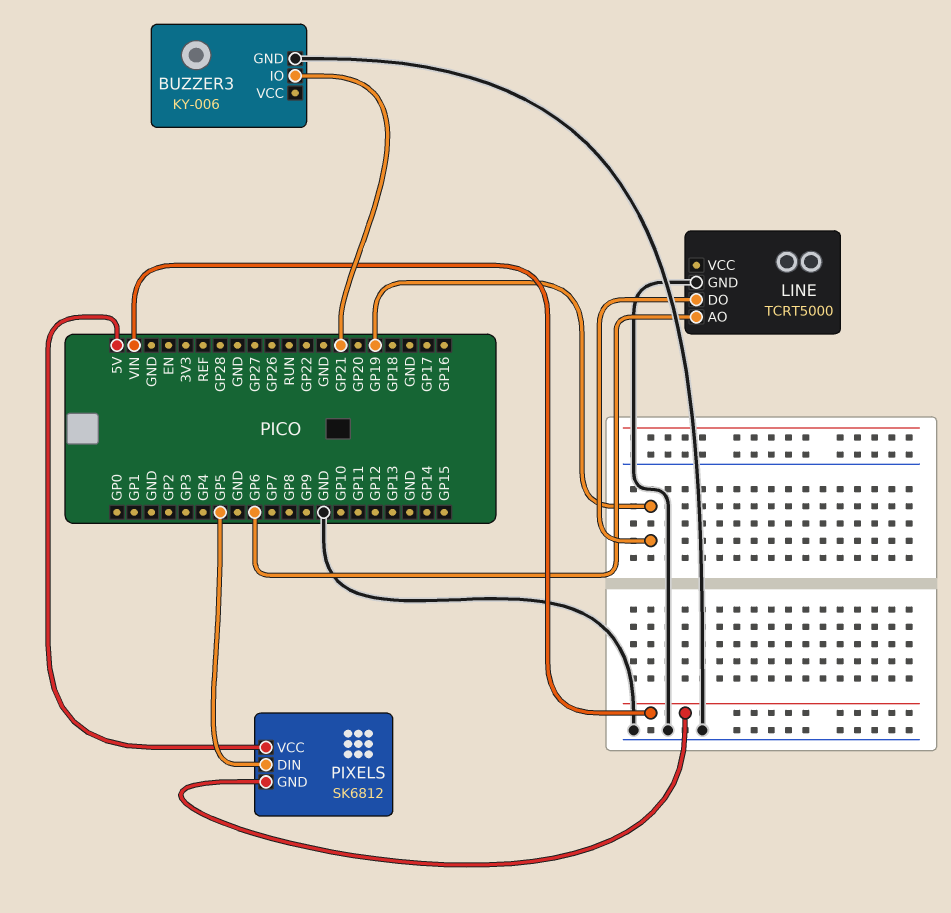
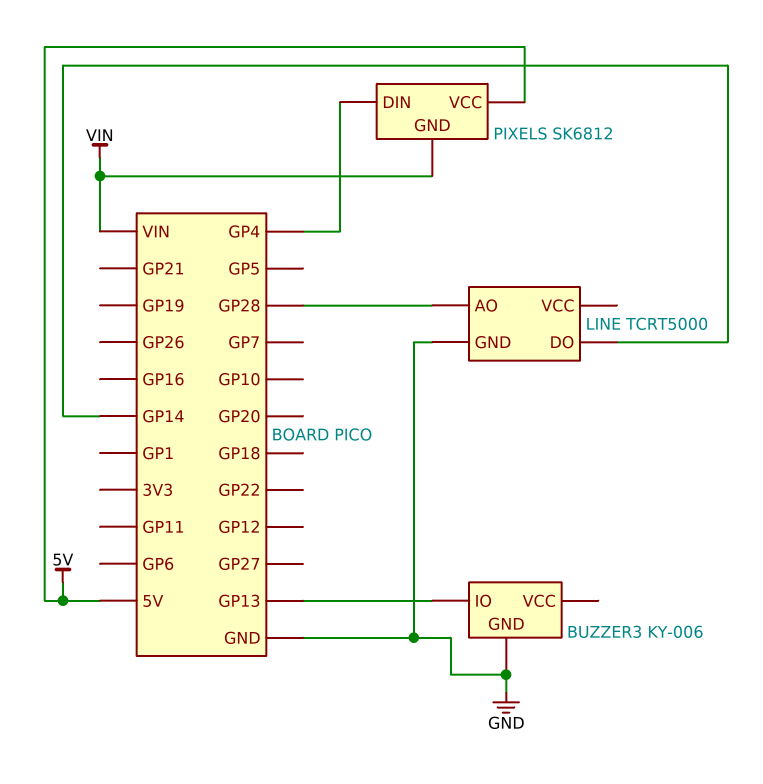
BUZZER3 pin IO: GP21 -> GP13
LINE pin AO: GP6 -> GP28
LINE pin DO: GP19 -> GP14
PIXELS pin DIN: GP5 -> GP4

